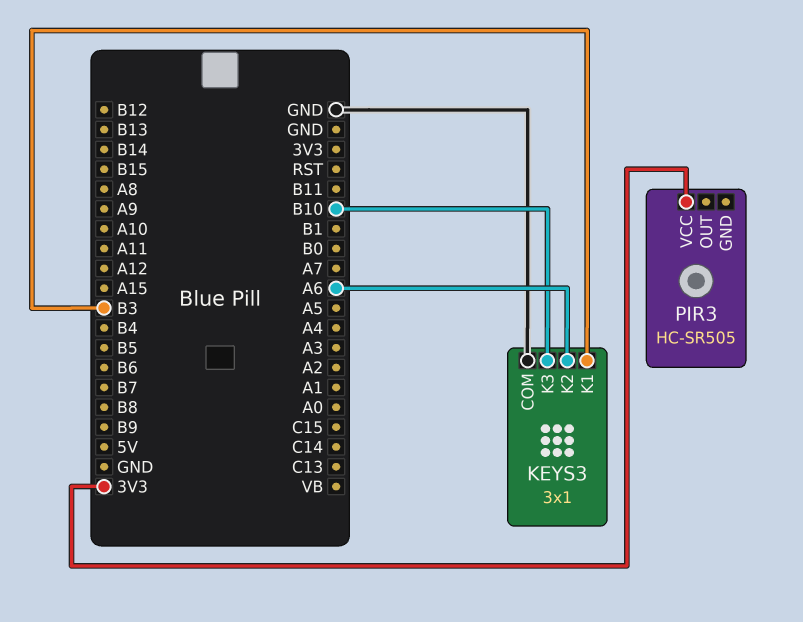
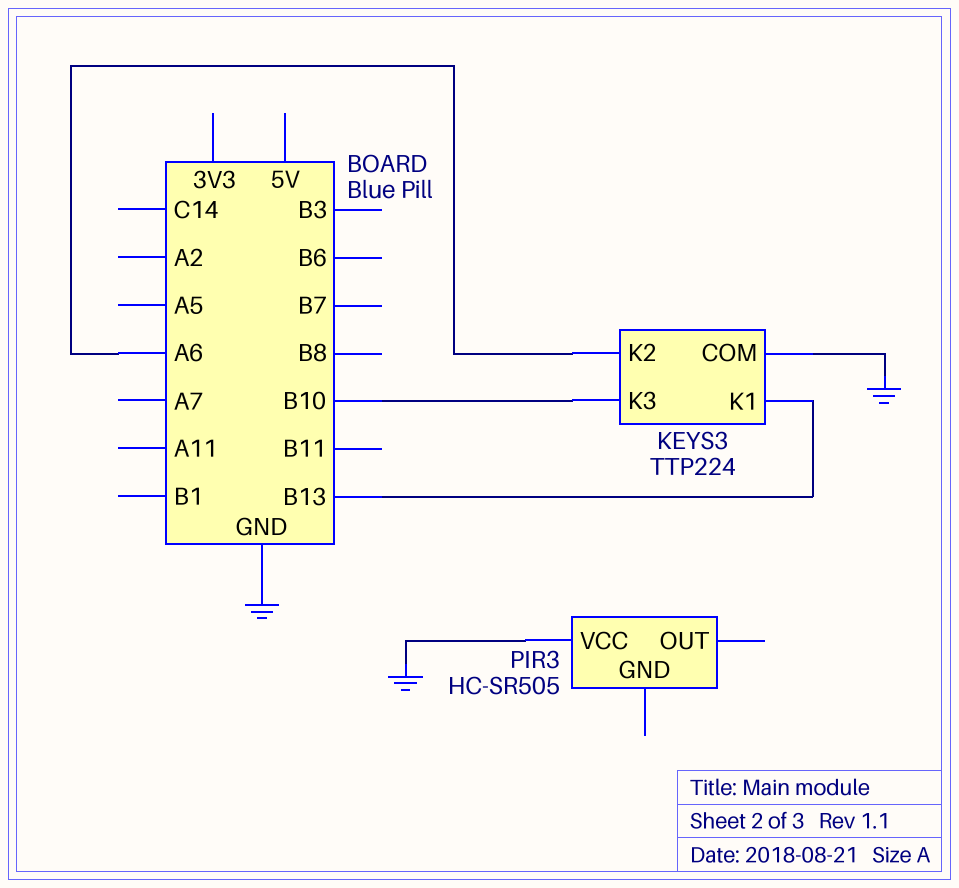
KEYS3: 3x1 -> TTP224
KEYS3 pin K1: B3 -> B13
PIR3 pin VCC: 3V3 -> GND

